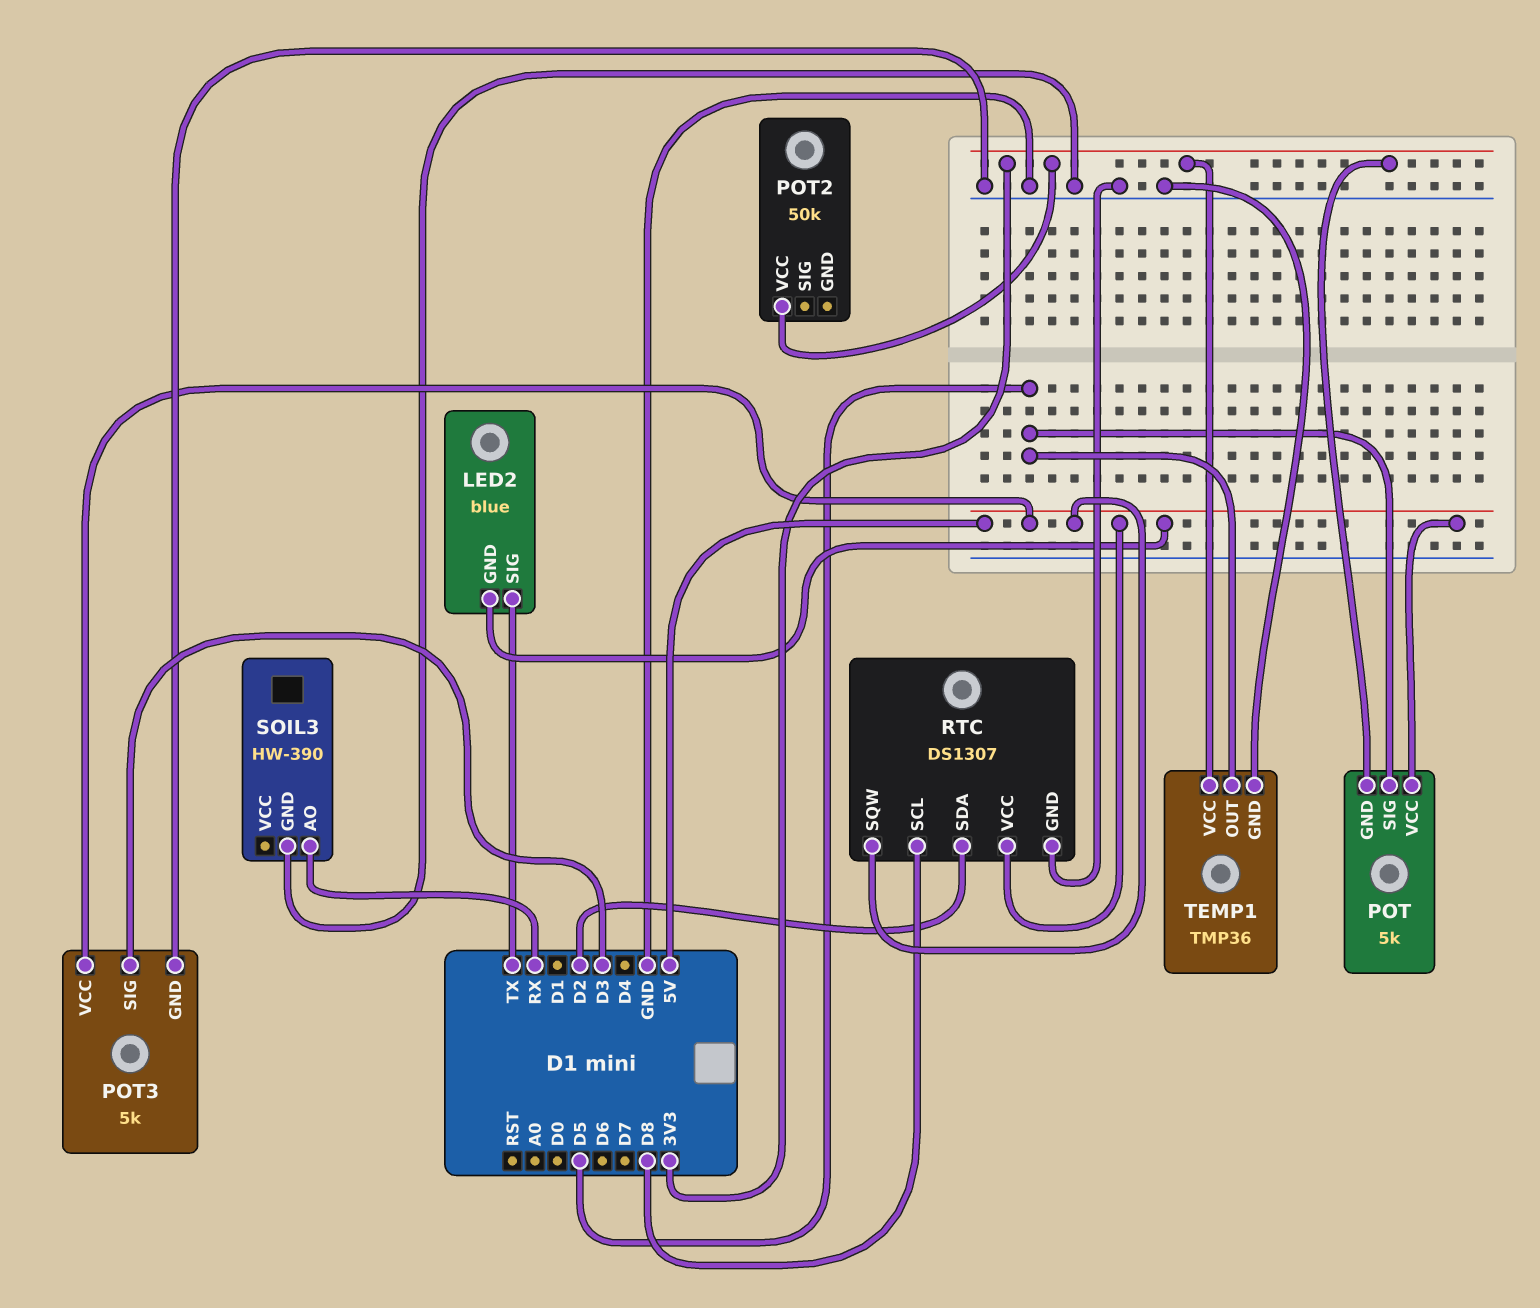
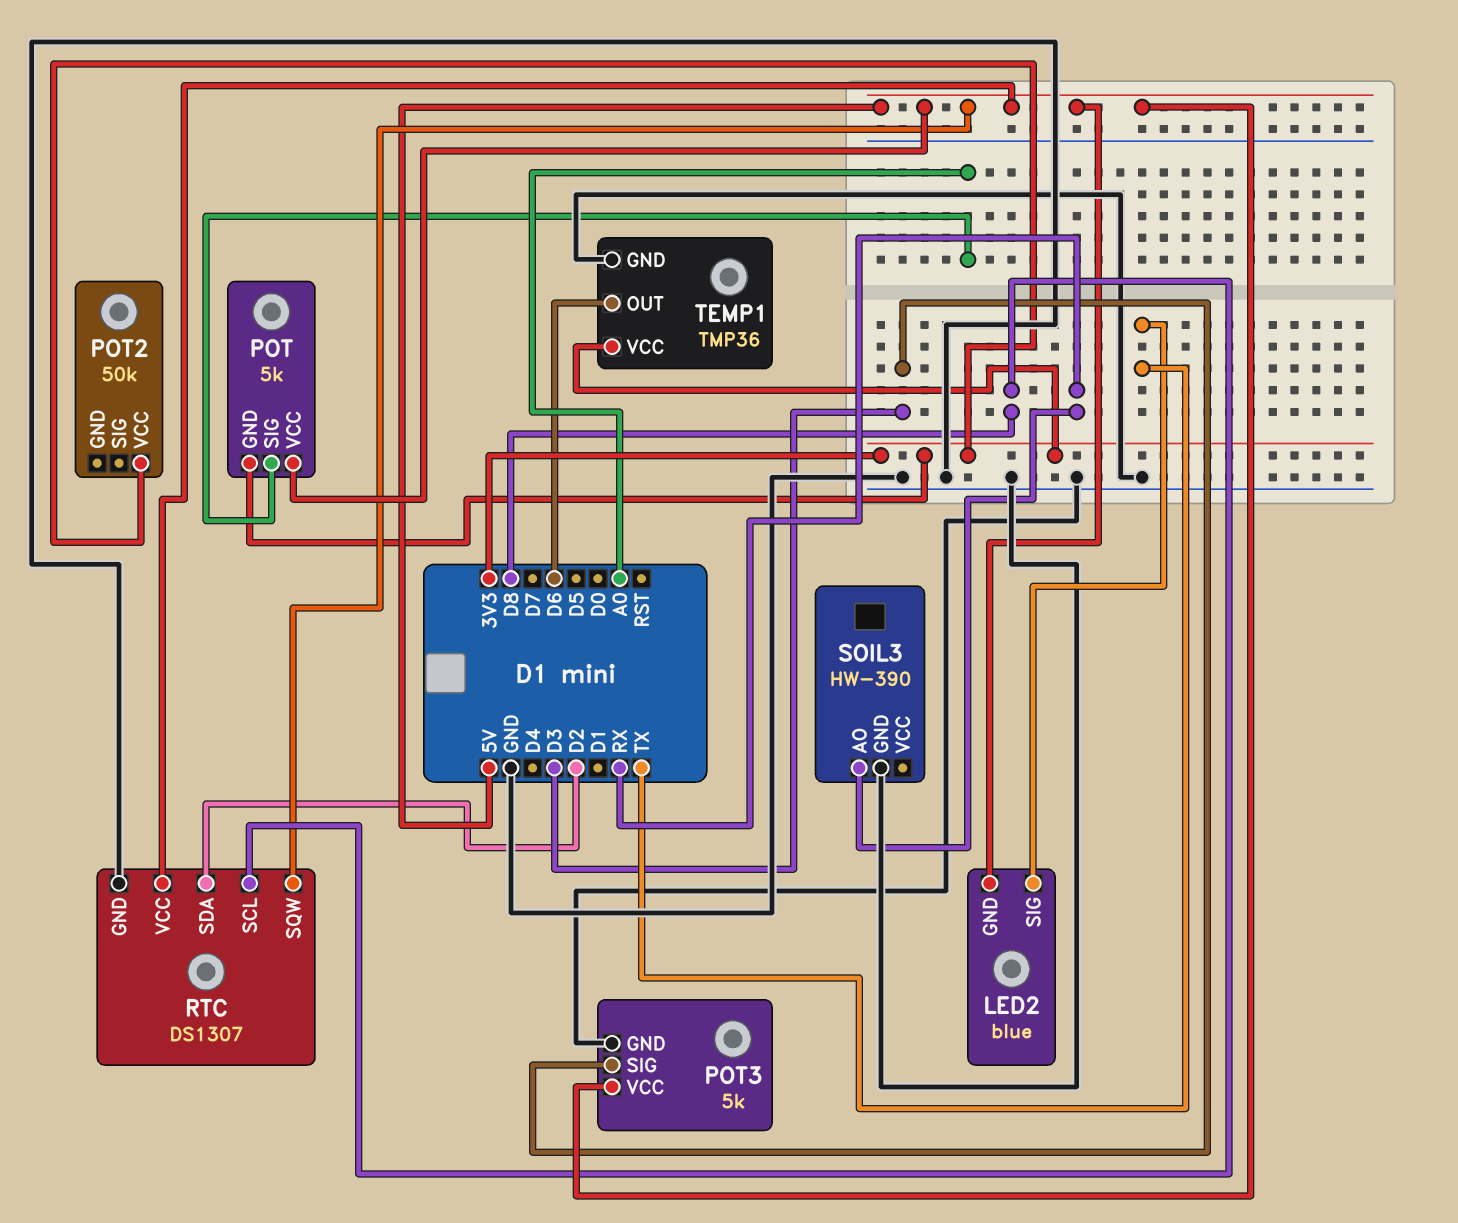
POT pin SIG: D5 -> A0
TEMP1 pin OUT: D5 -> D6

